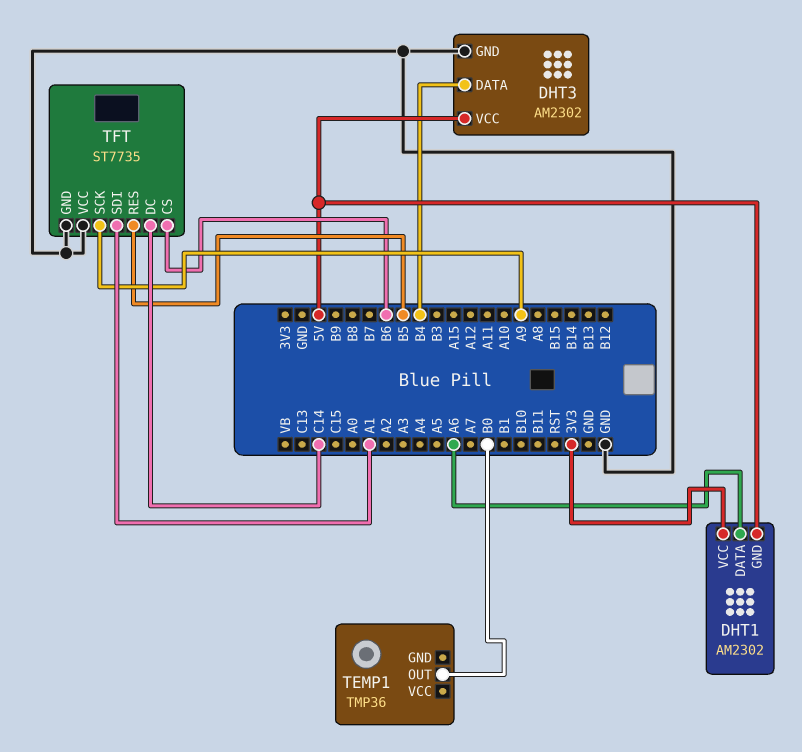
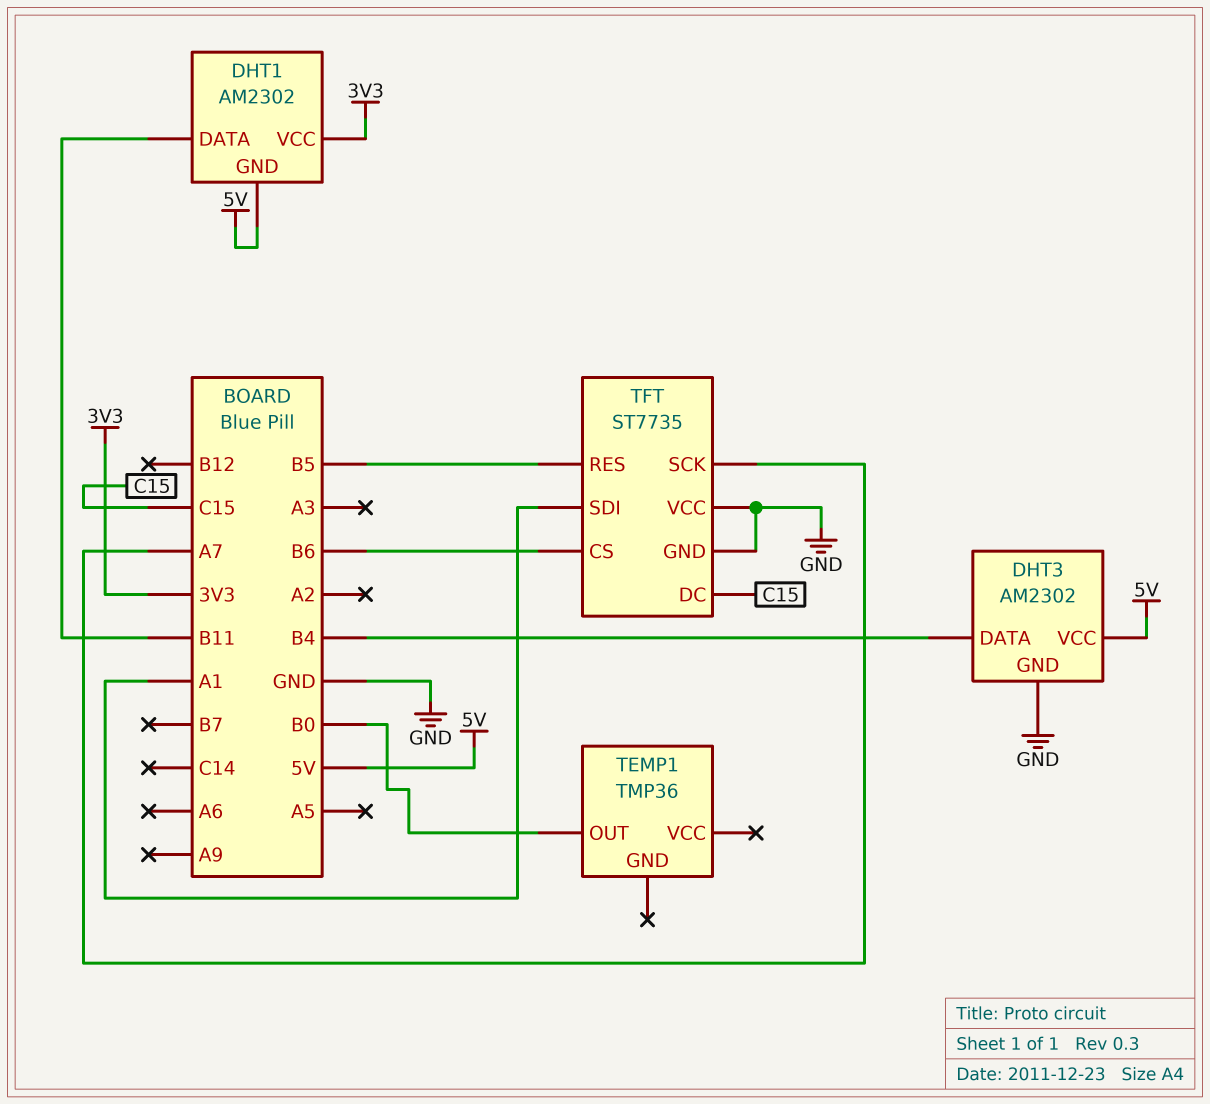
DHT1 pin DATA: A6 -> B11
TFT pin DC: C14 -> C15
TFT pin SCK: A9 -> A7

